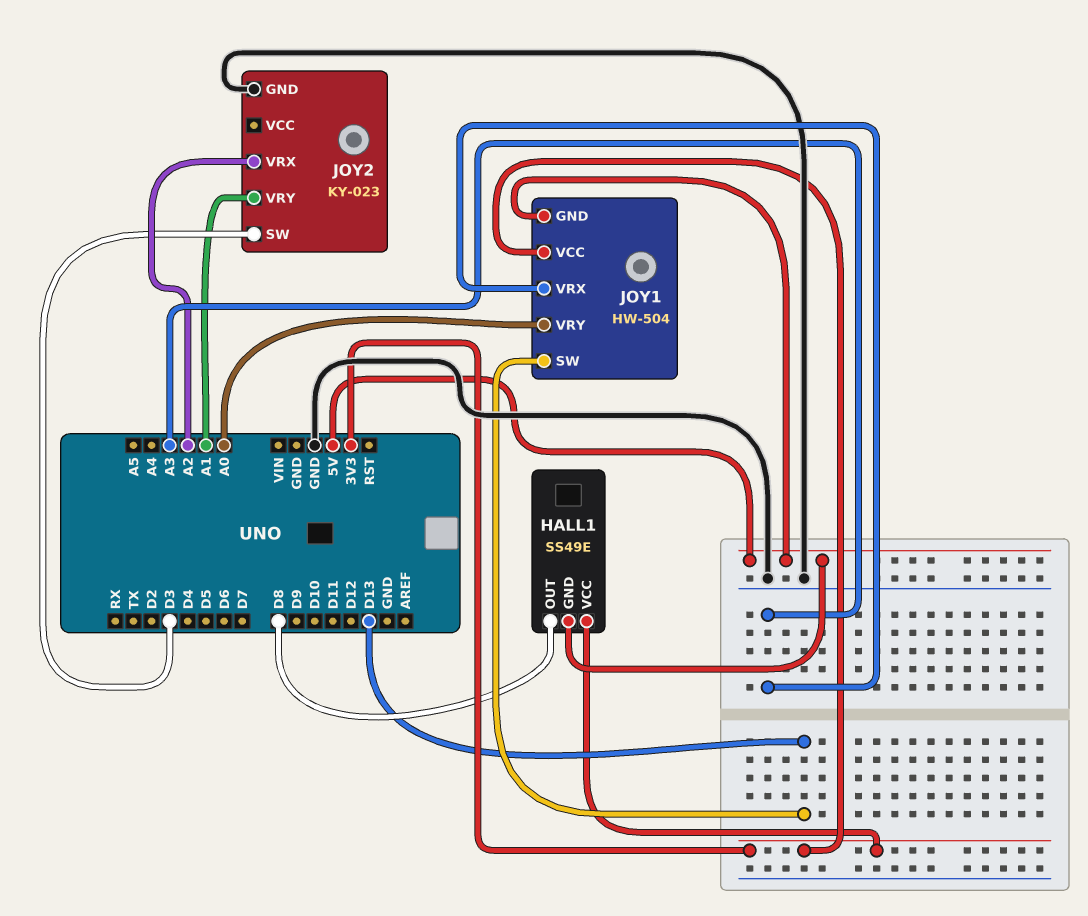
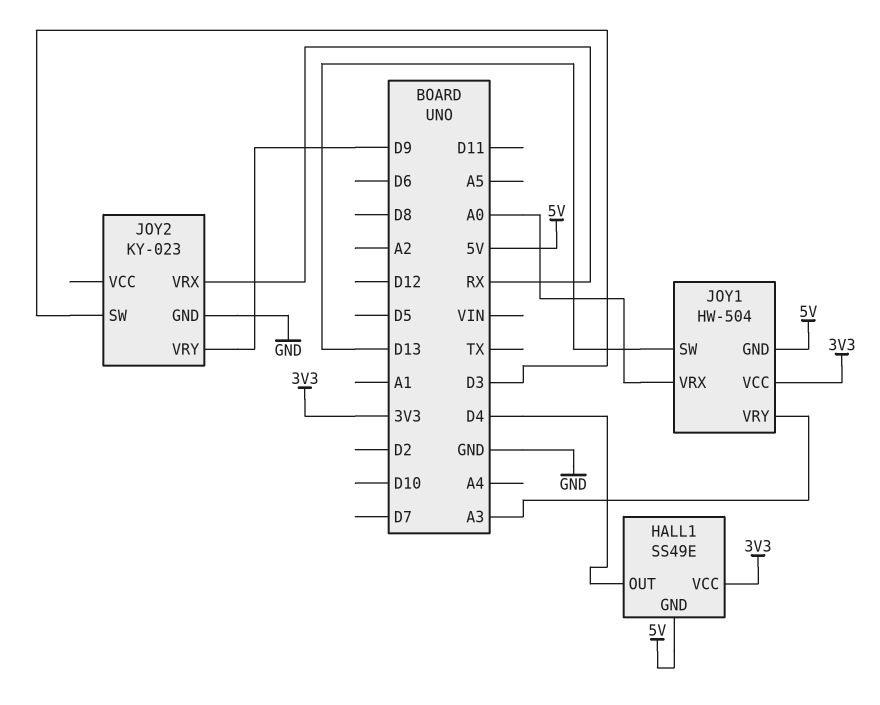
HALL1 pin OUT: D8 -> D4
JOY1 pin VRX: A3 -> A0
JOY1 pin VRY: A0 -> A3
JOY2 pin VRX: A2 -> RX
JOY2 pin VRY: A1 -> D9

